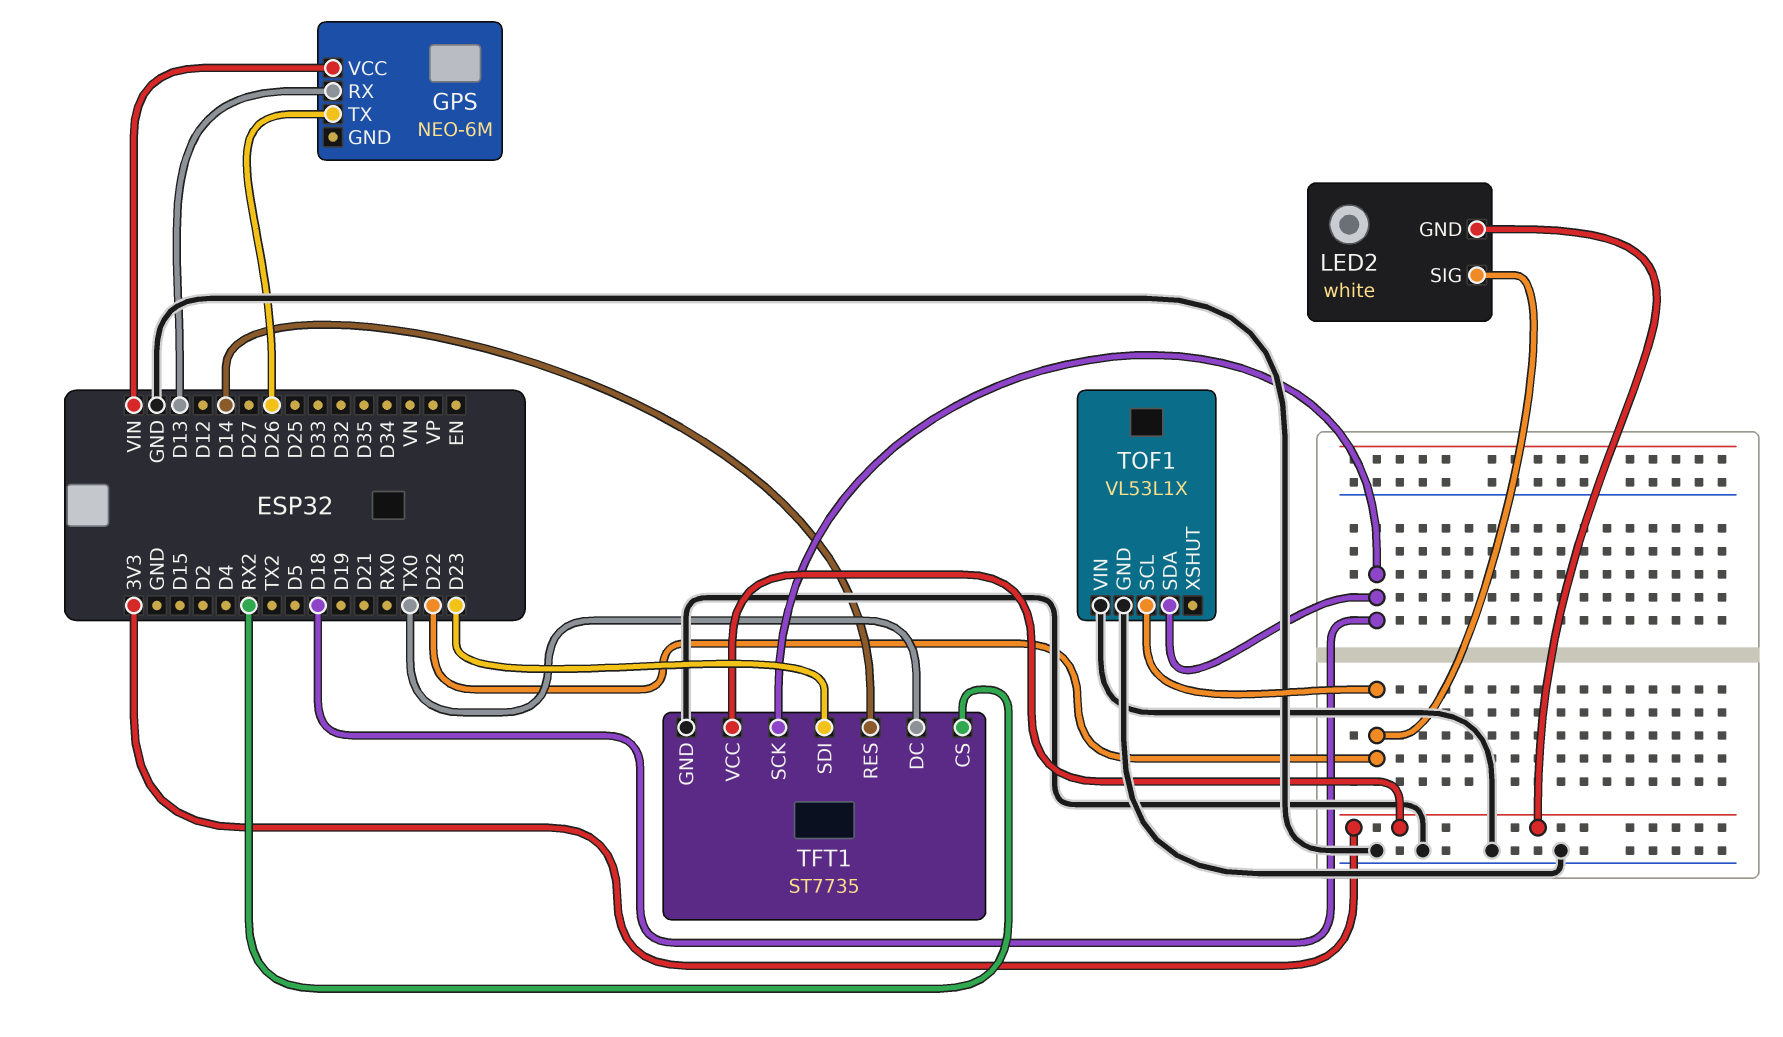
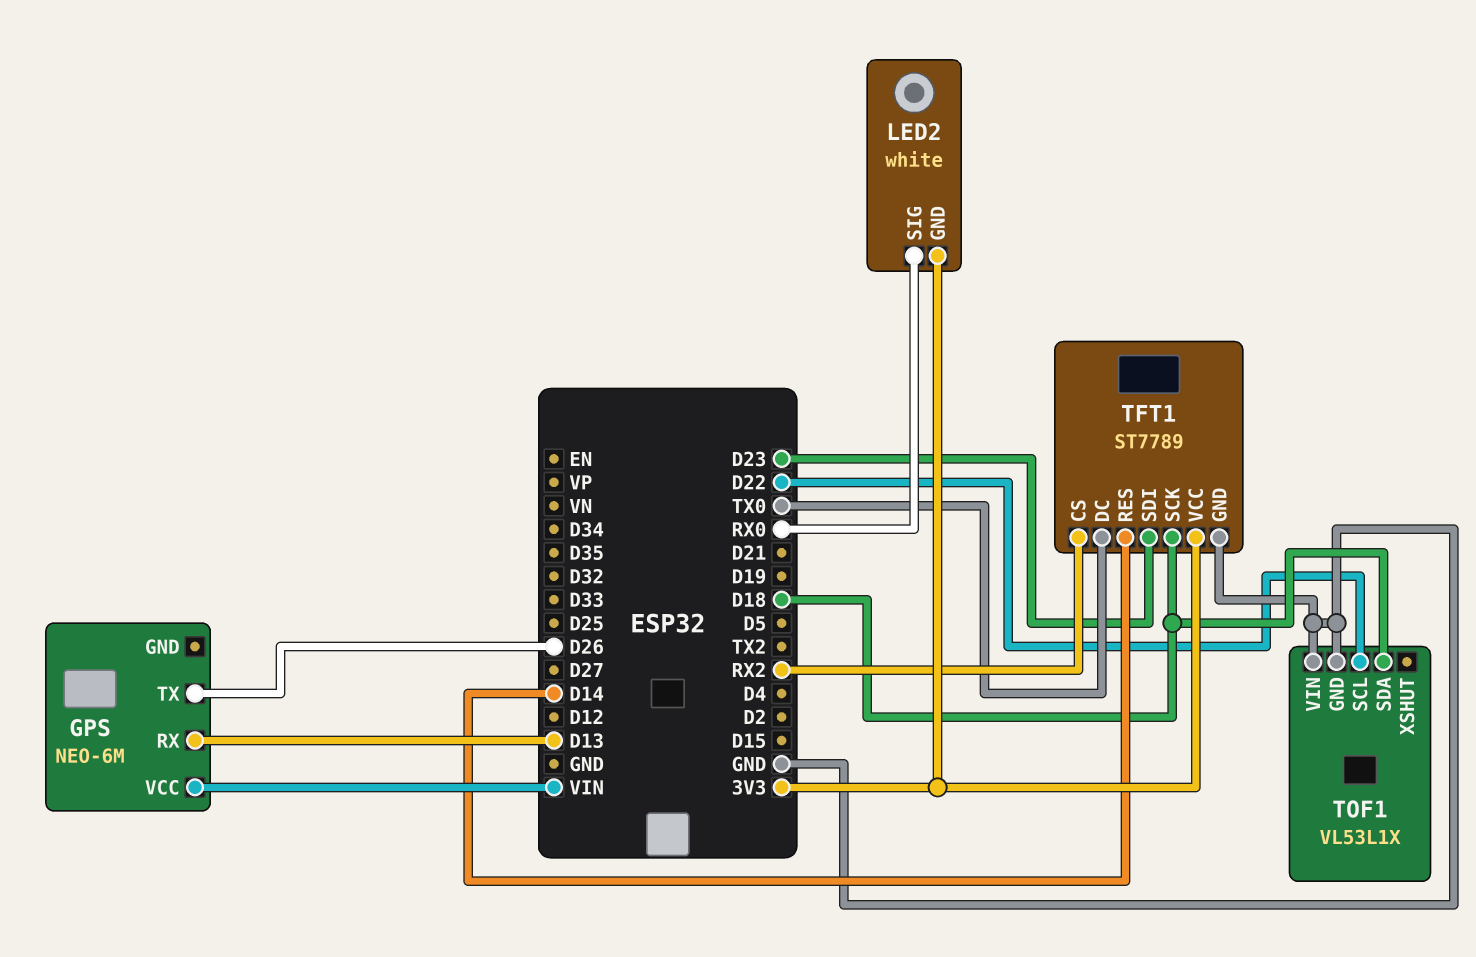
LED2 pin SIG: D22 -> RX0
TFT1: ST7735 -> ST7789

